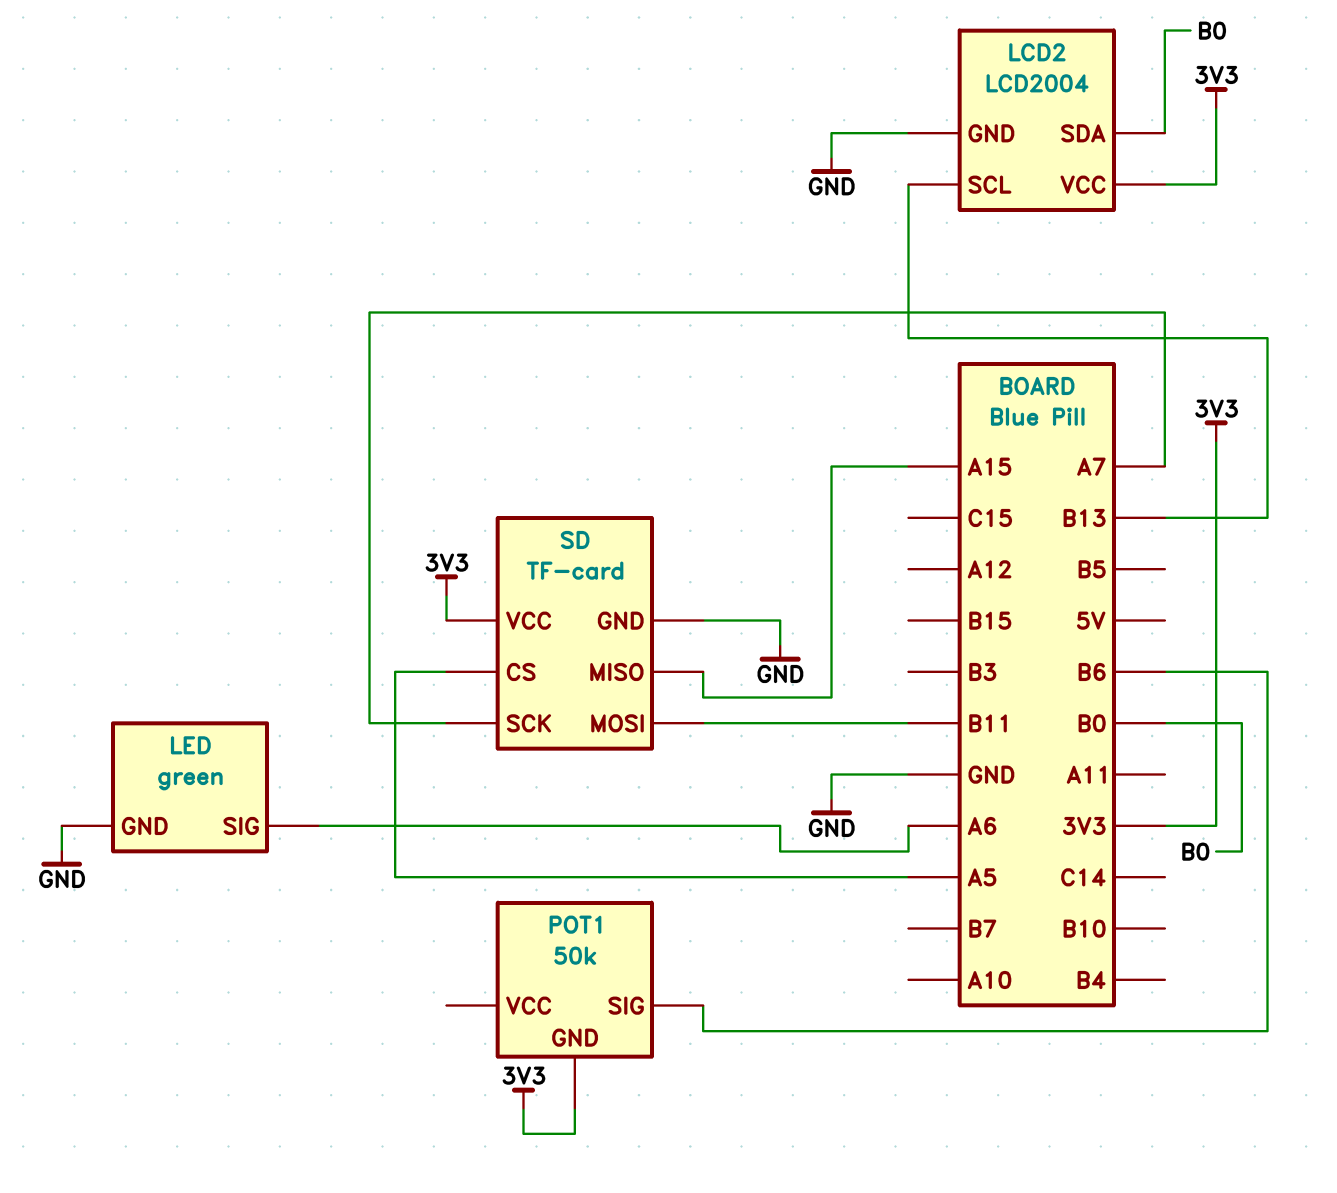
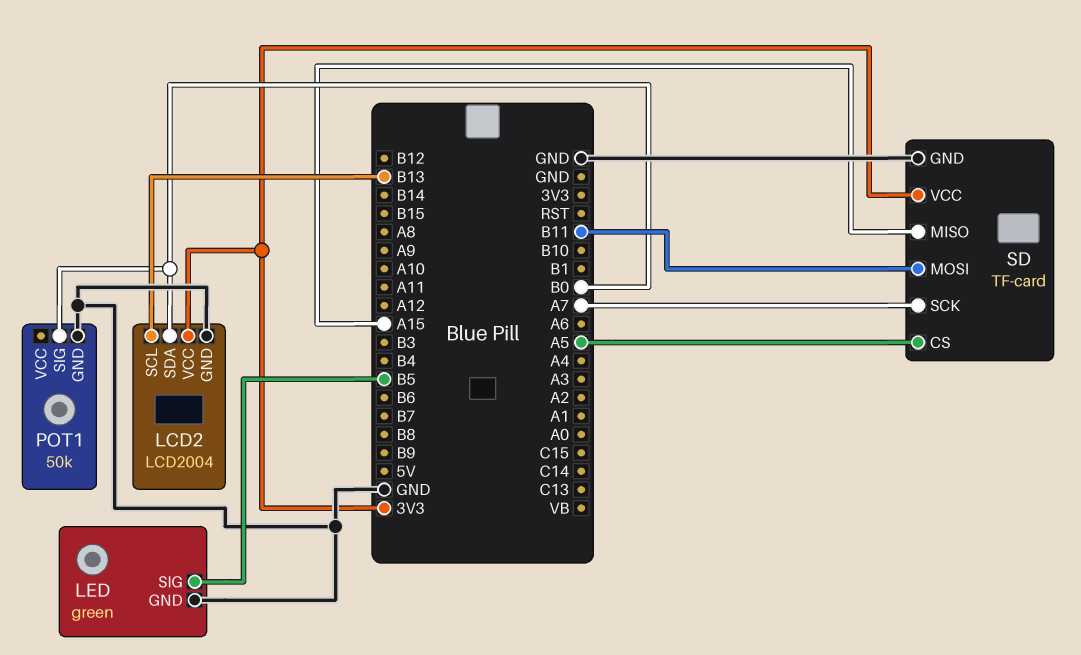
LED pin SIG: A6 -> B5
POT1 pin GND: 3V3 -> GND
POT1 pin SIG: B6 -> B0

